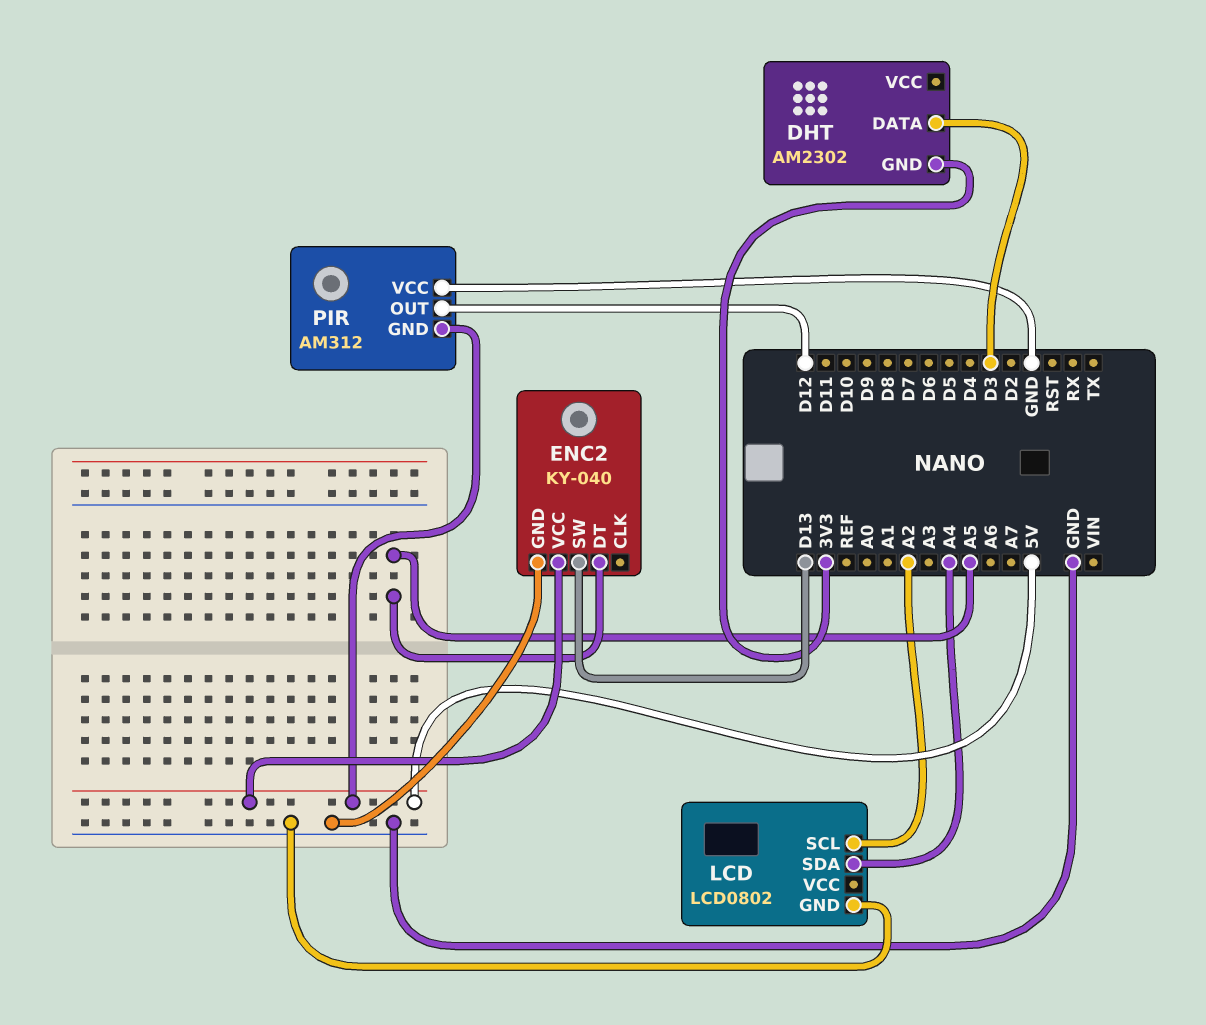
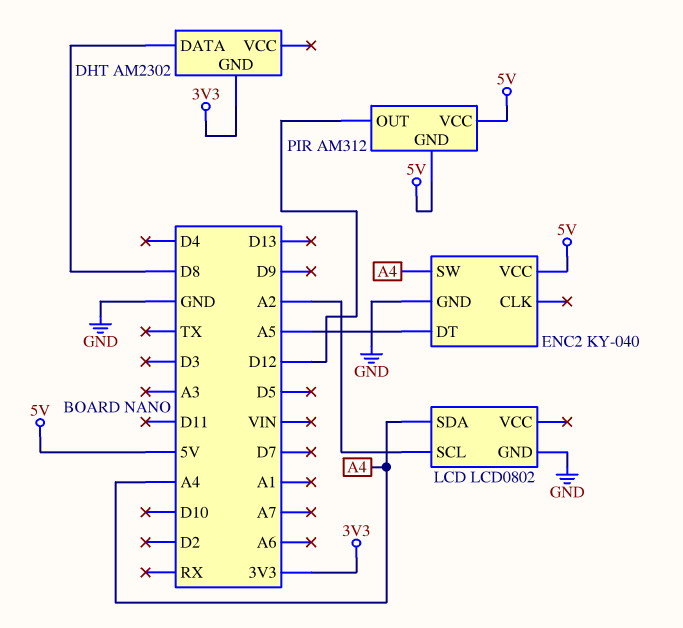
DHT pin DATA: D3 -> D8
ENC2 pin SW: D13 -> A4
PIR pin VCC: GND -> 5V

